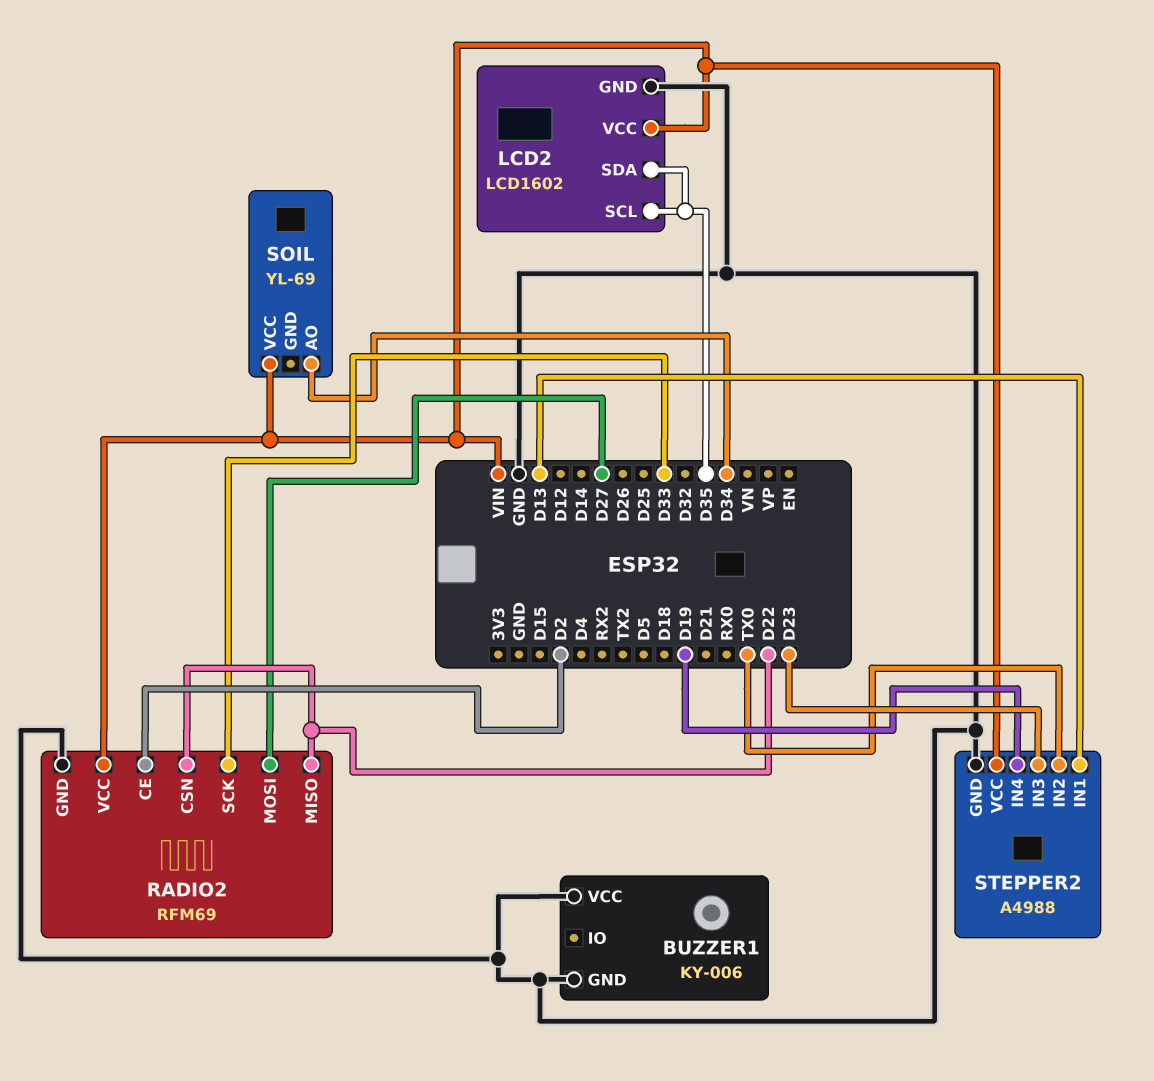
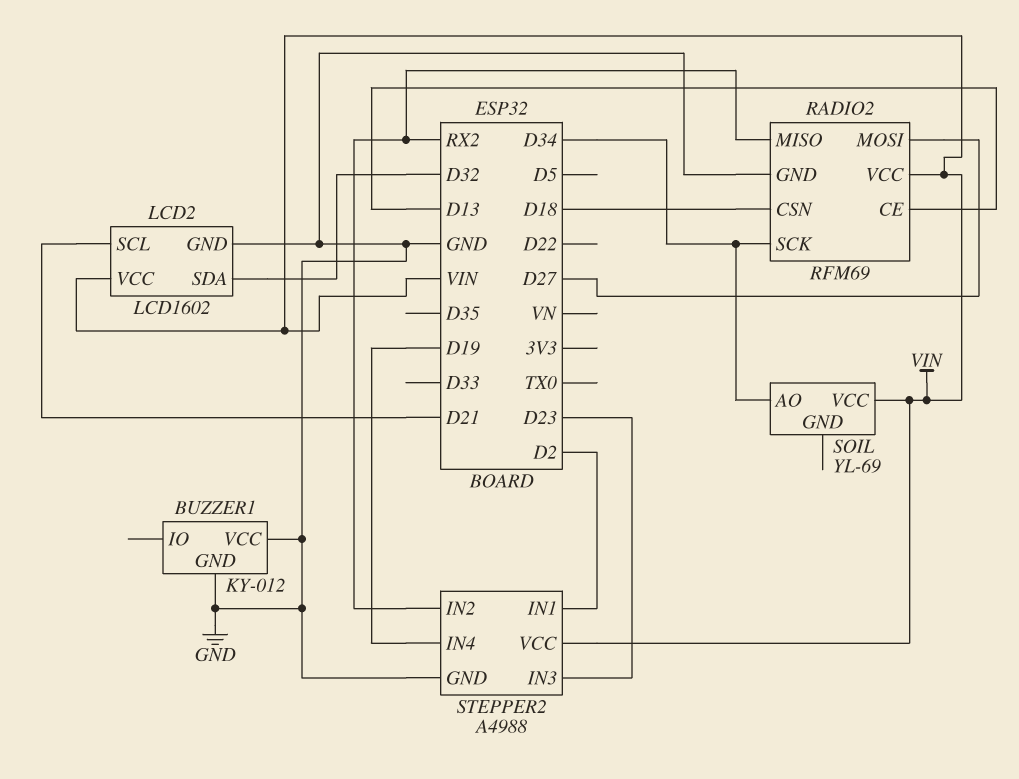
BUZZER1: KY-006 -> KY-012
LCD2 pin SCL: D35 -> D21
LCD2 pin SDA: D35 -> D32
RADIO2 pin CE: D2 -> D13
RADIO2 pin CSN: D22 -> D18
RADIO2 pin MISO: D22 -> RX2
RADIO2 pin SCK: D33 -> D34
STEPPER2 pin IN1: D13 -> D2
STEPPER2 pin IN2: TX0 -> RX2

